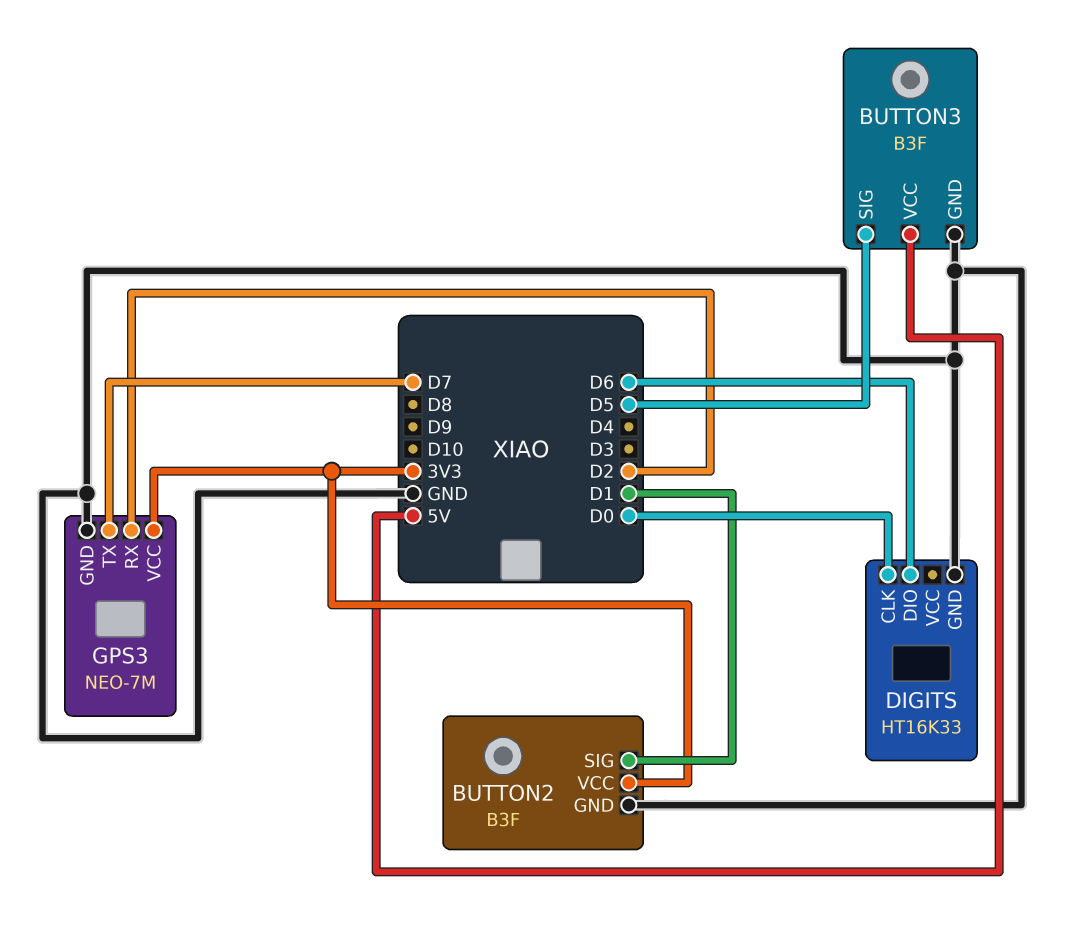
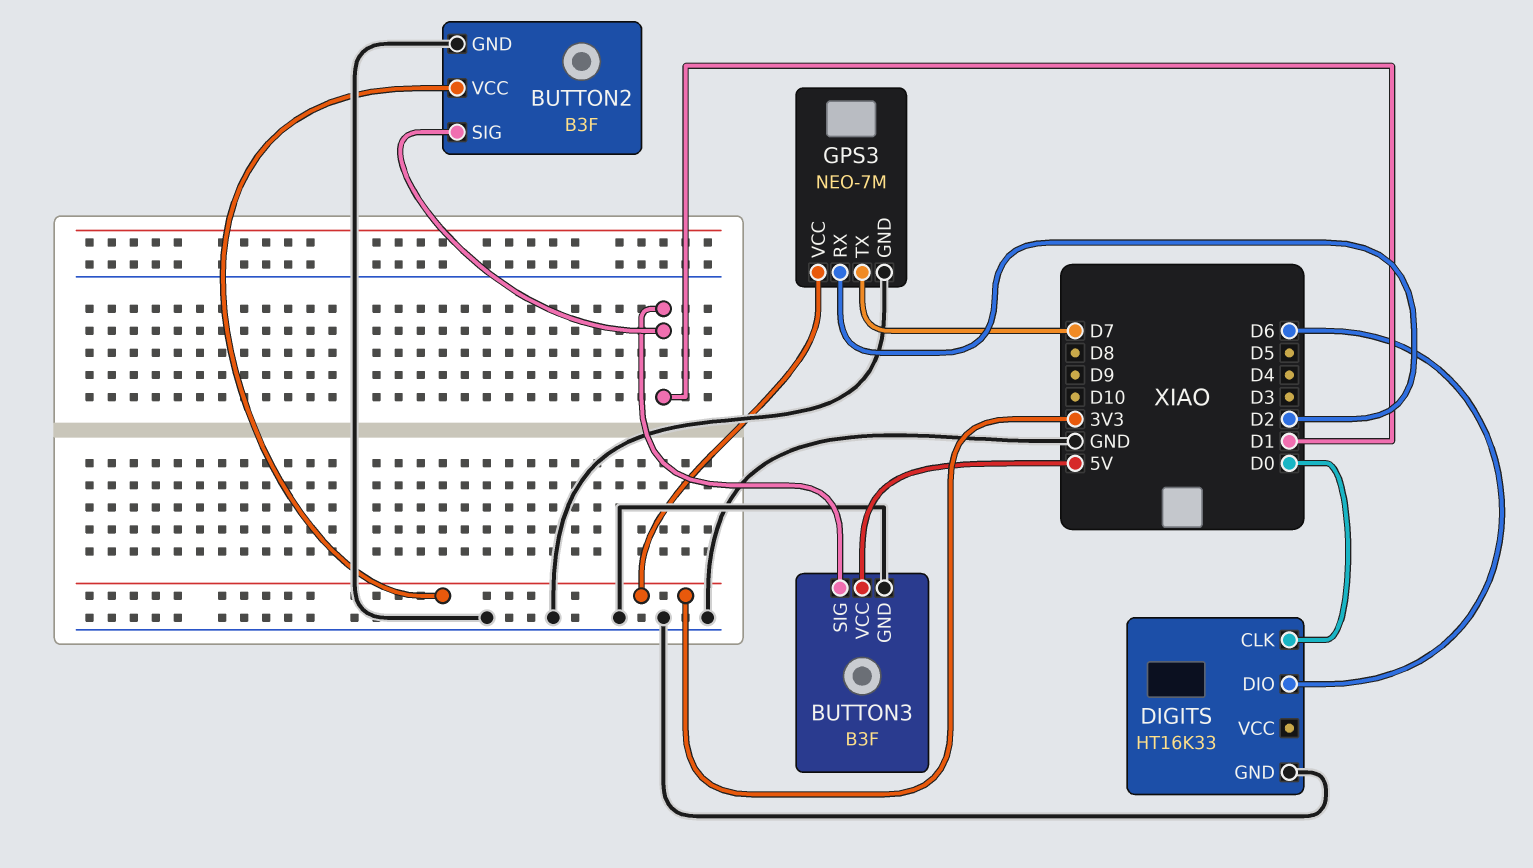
BUTTON3 pin SIG: D5 -> D1

